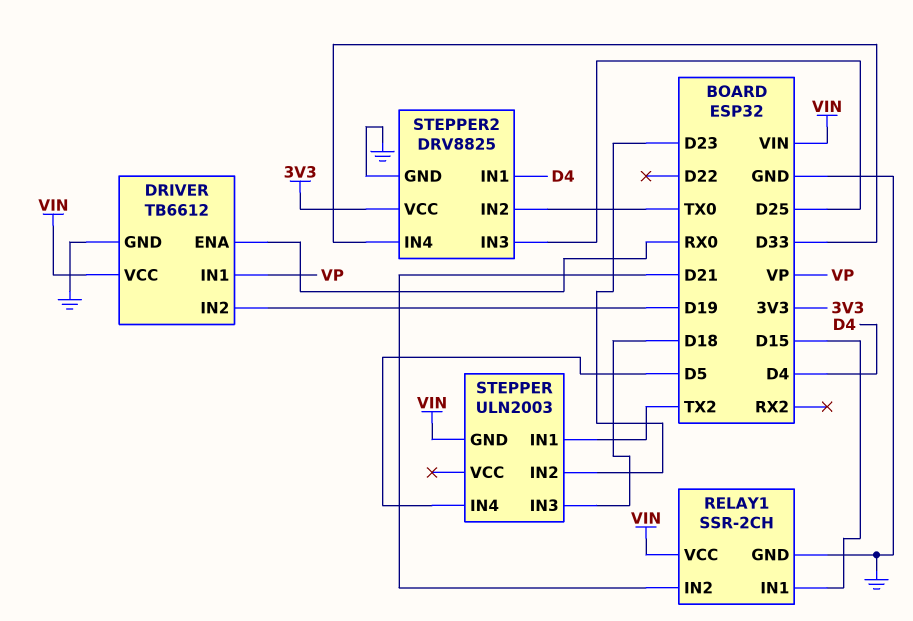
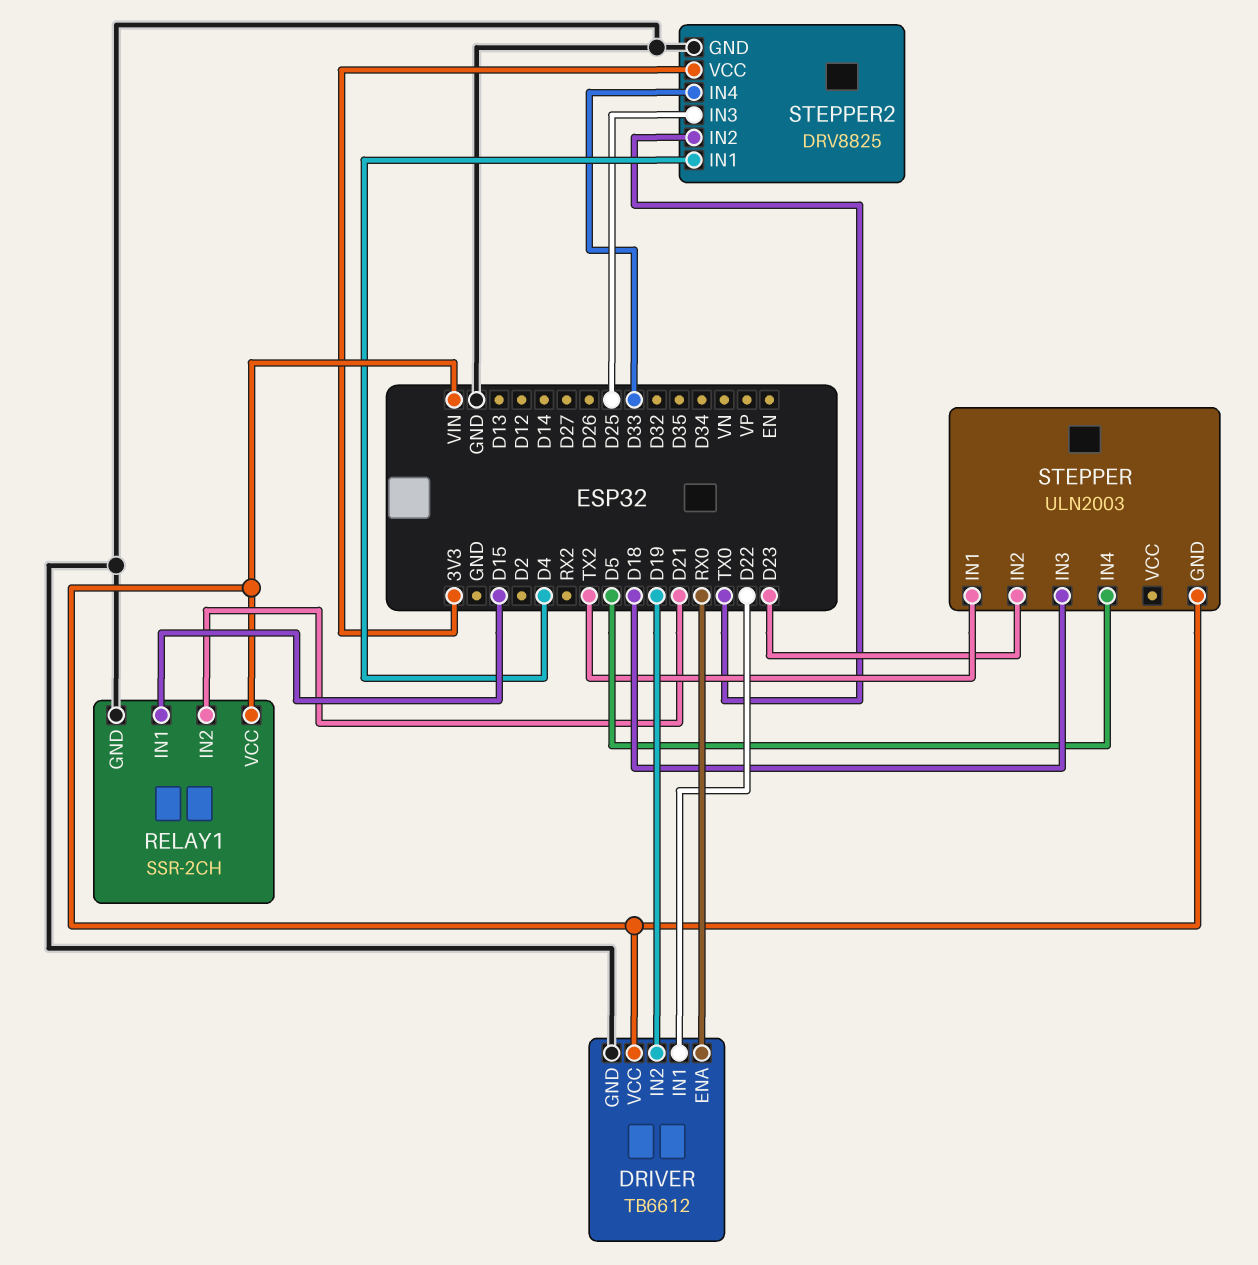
DRIVER pin IN1: VP -> D22

